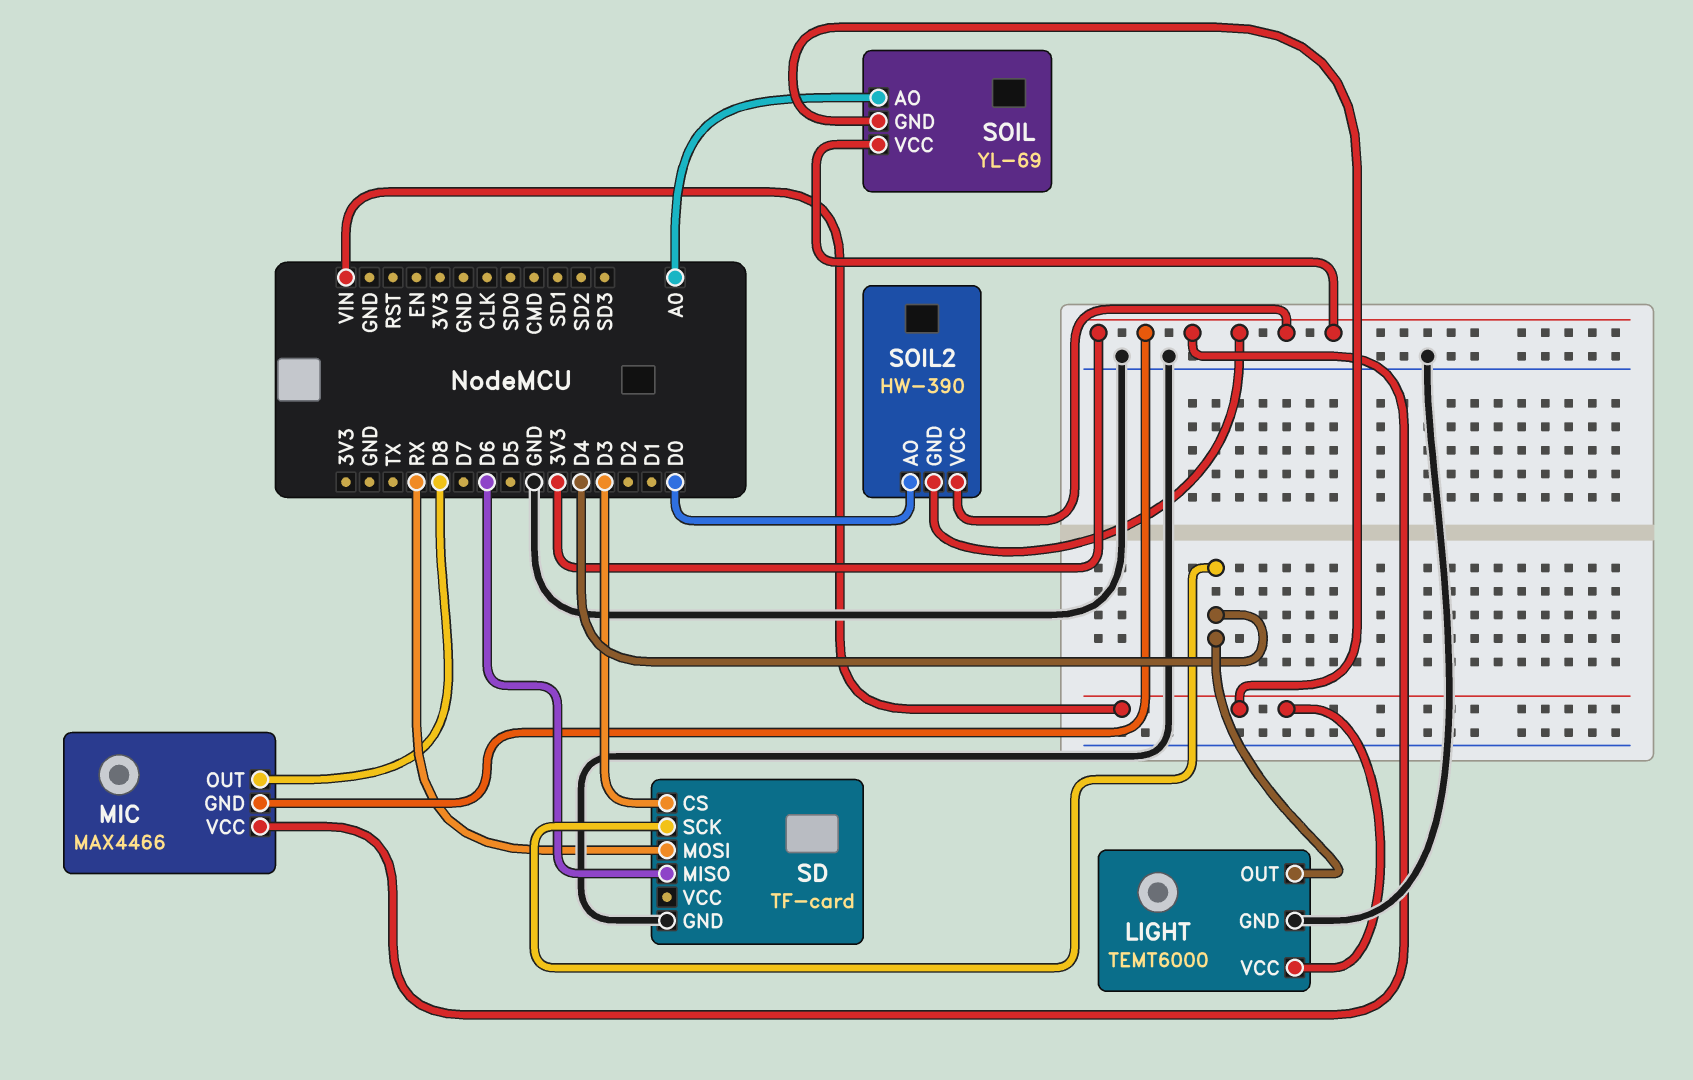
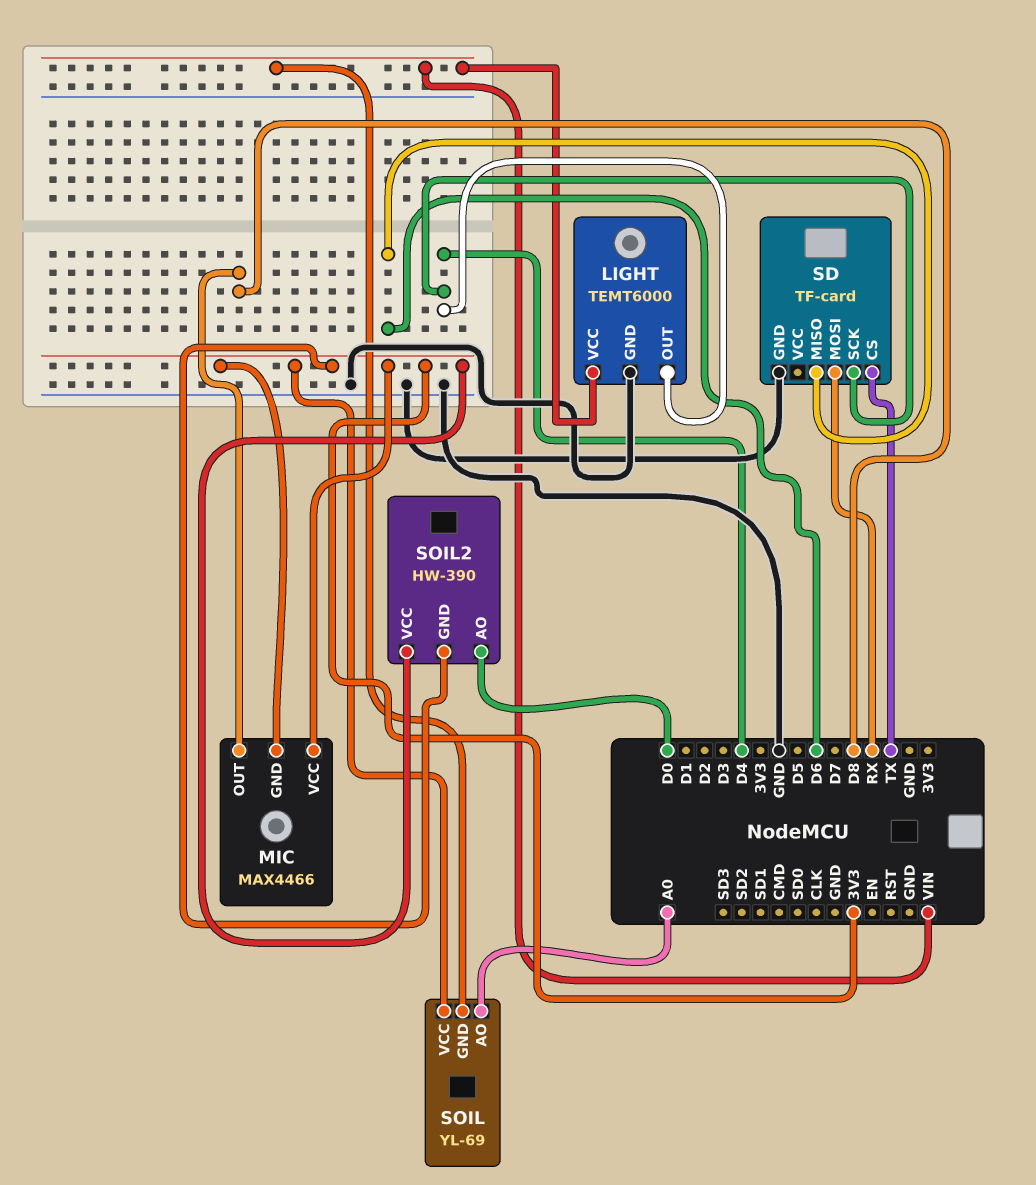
SD pin CS: D3 -> TX

